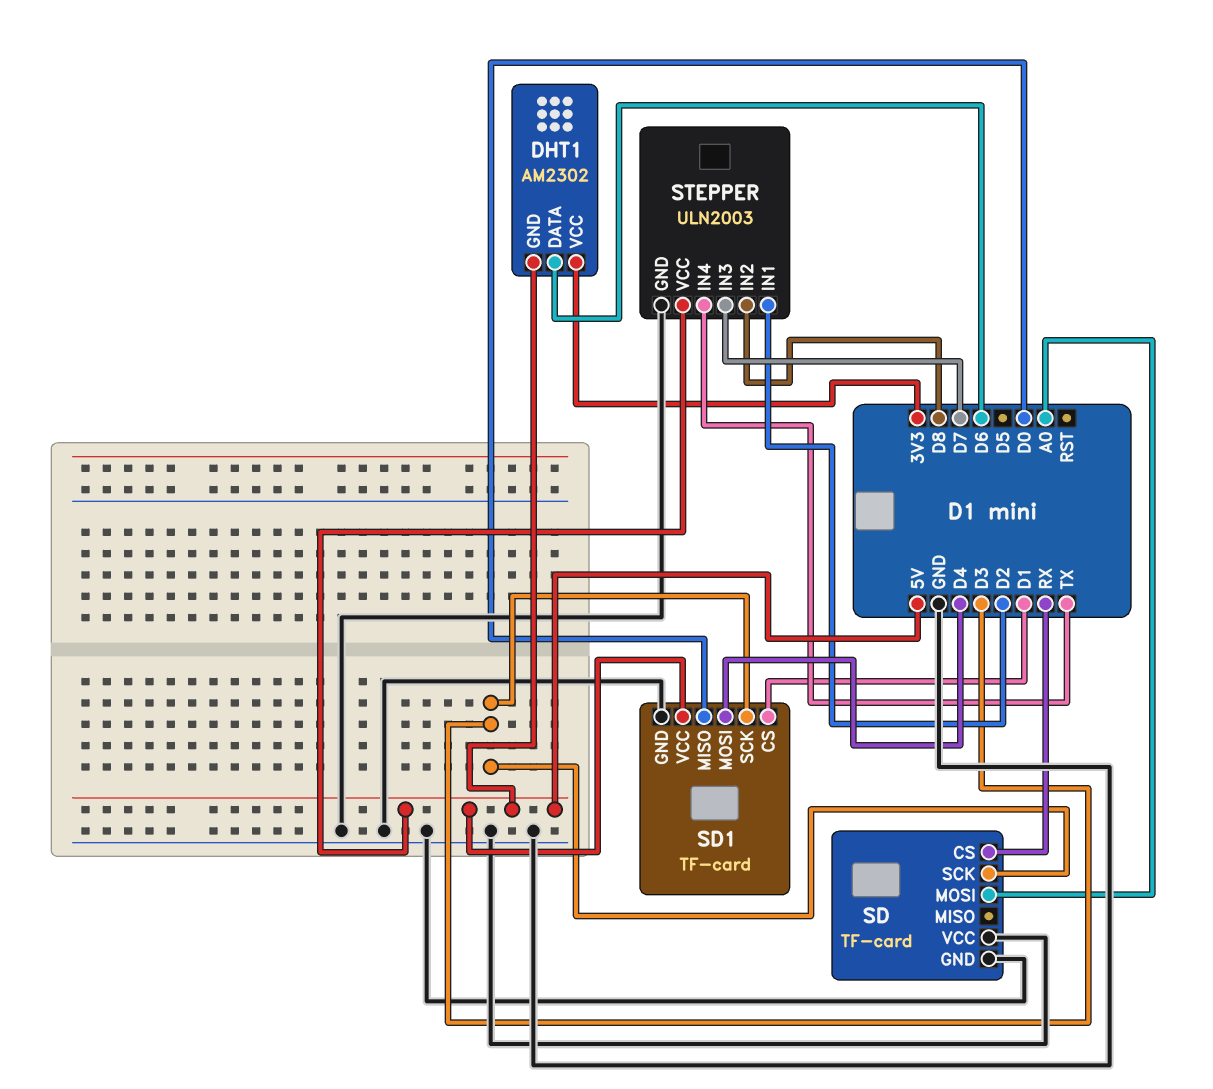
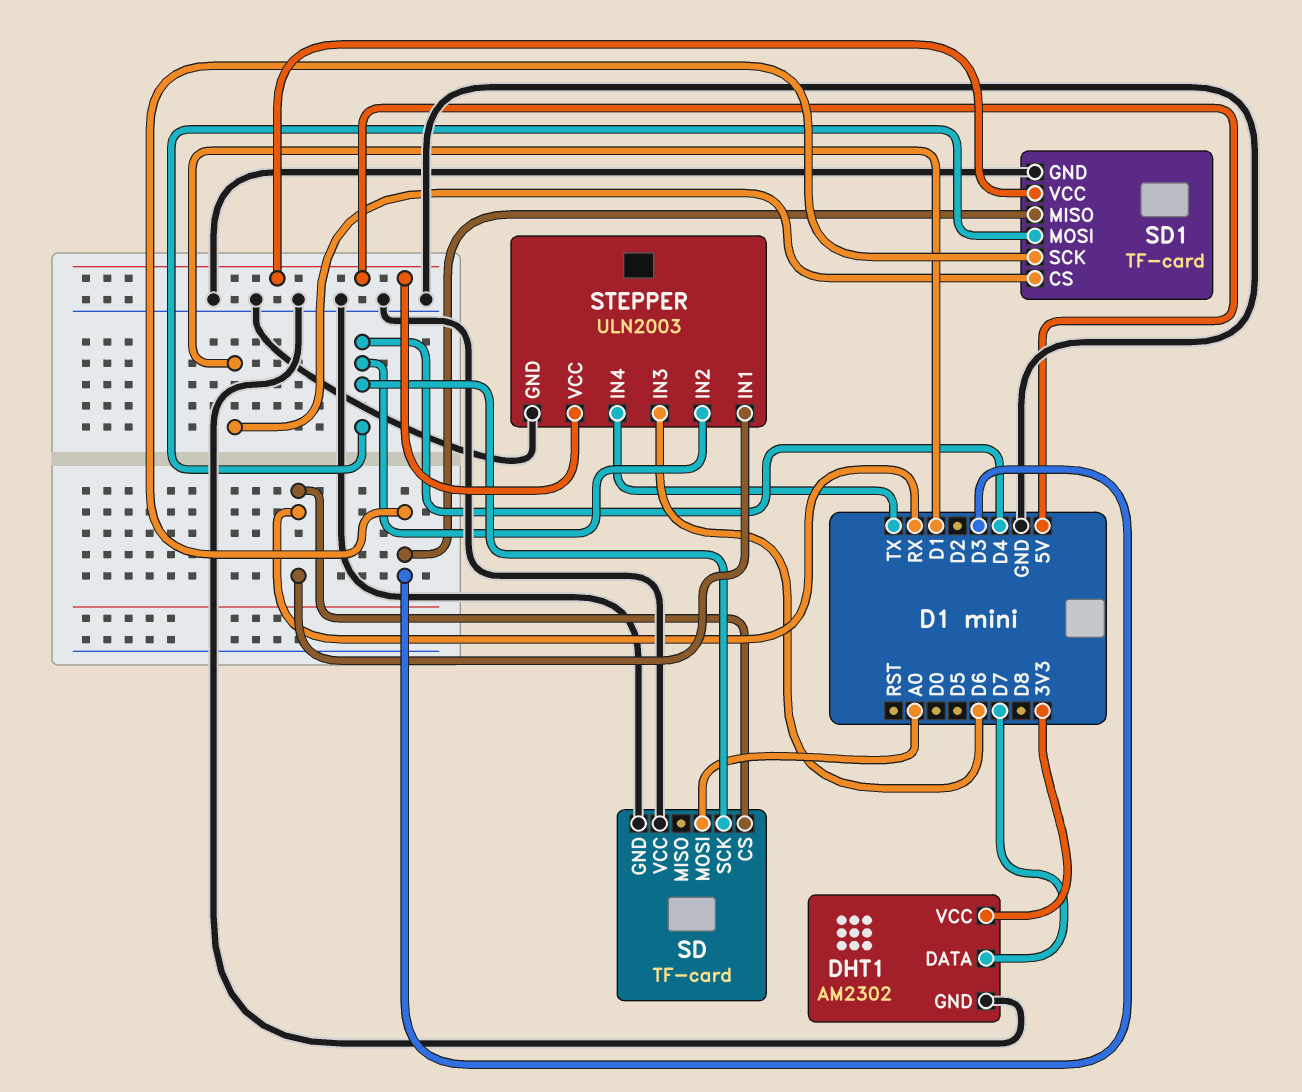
DHT1 pin DATA: D6 -> D7
DHT1 pin GND: 5V -> GND
SD pin SCK: D3 -> D4
SD1 pin MISO: D0 -> D3
STEPPER pin IN1: D2 -> RX
STEPPER pin IN2: D8 -> D4
STEPPER pin IN3: D7 -> D6

